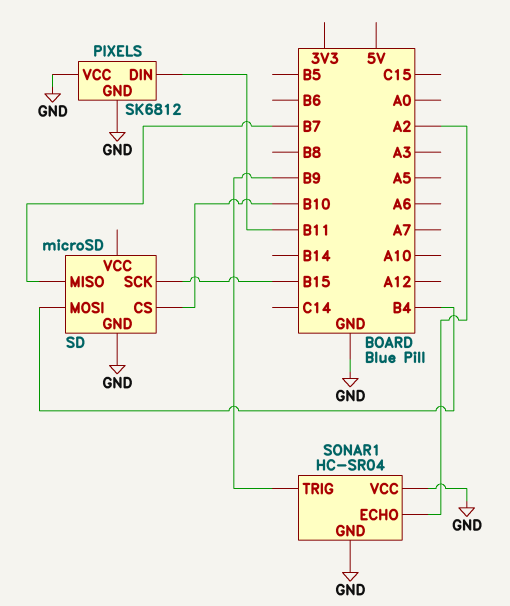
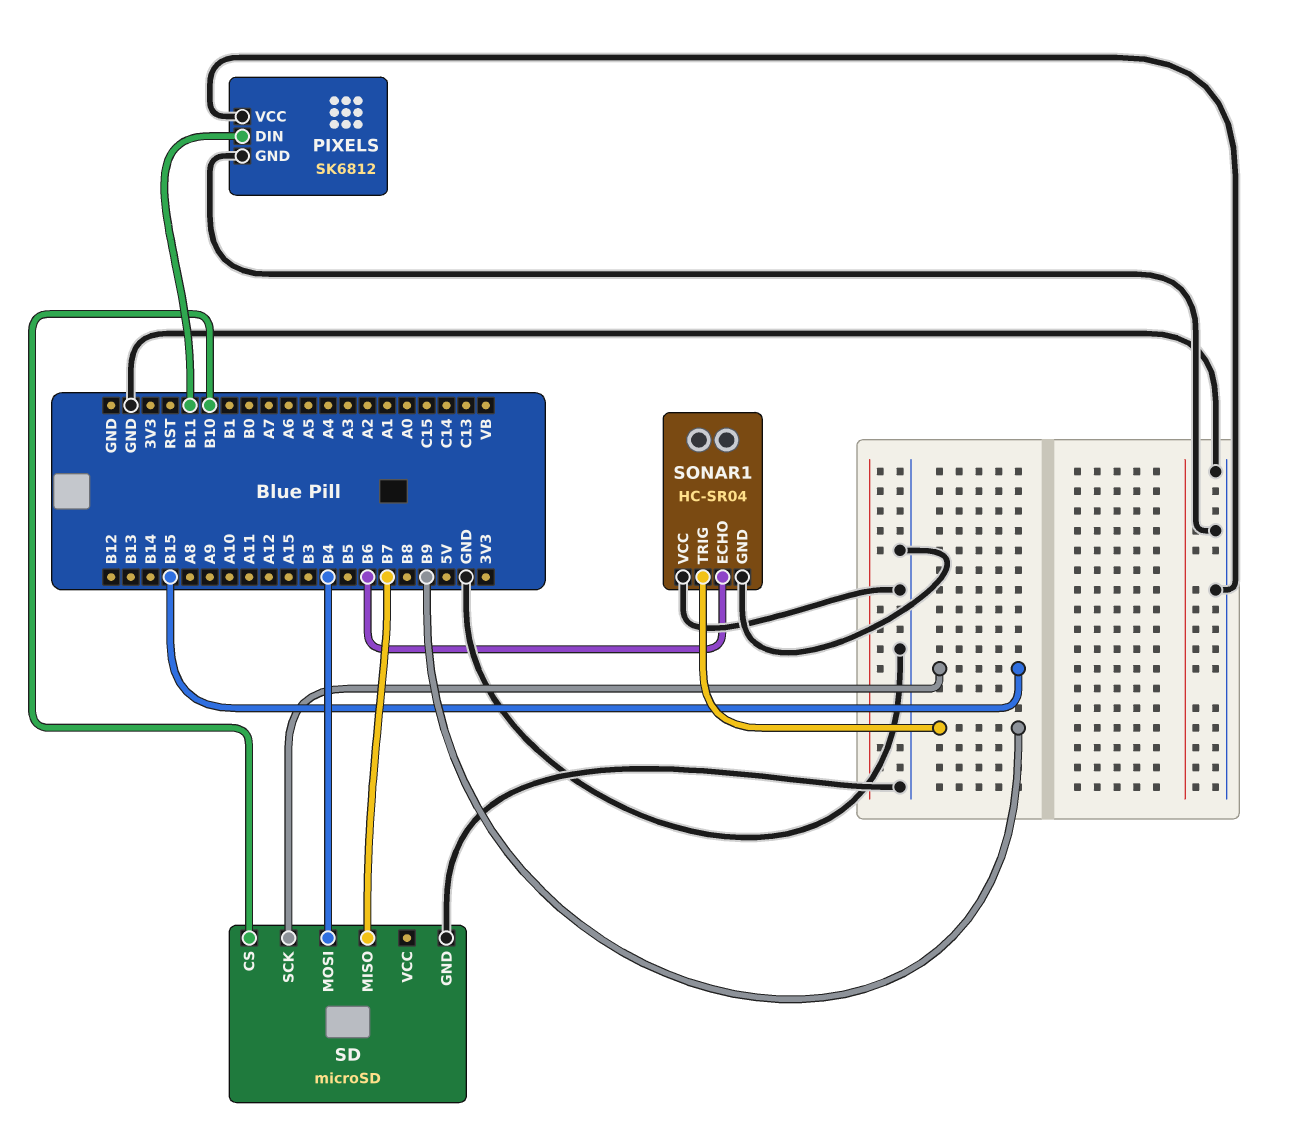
SONAR1 pin ECHO: A2 -> B6

